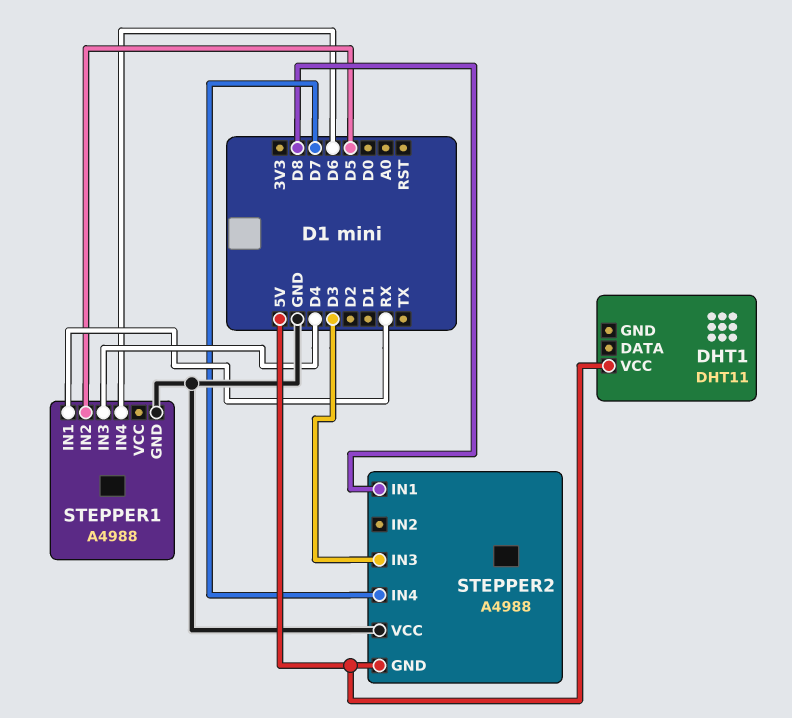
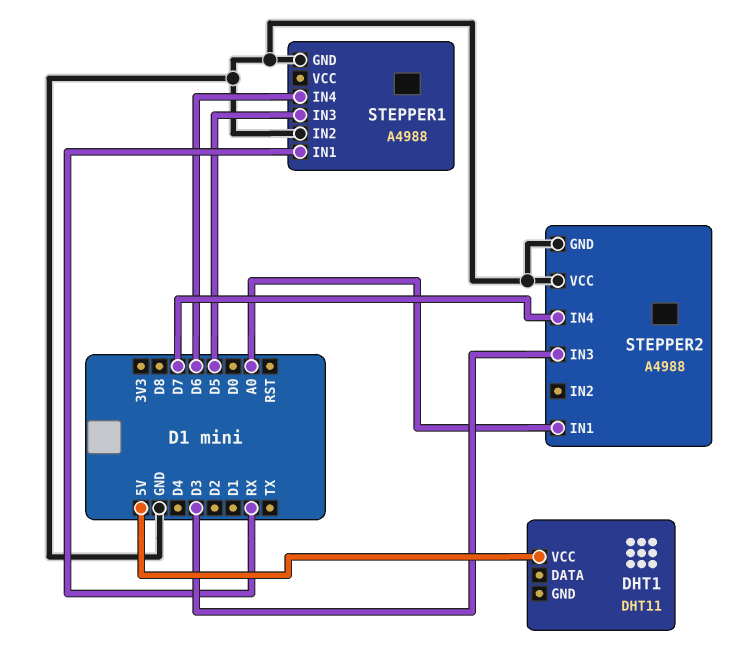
STEPPER1 pin IN2: D5 -> GND
STEPPER1 pin IN3: D4 -> D5
STEPPER2 pin GND: 5V -> GND
STEPPER2 pin IN1: D8 -> A0

